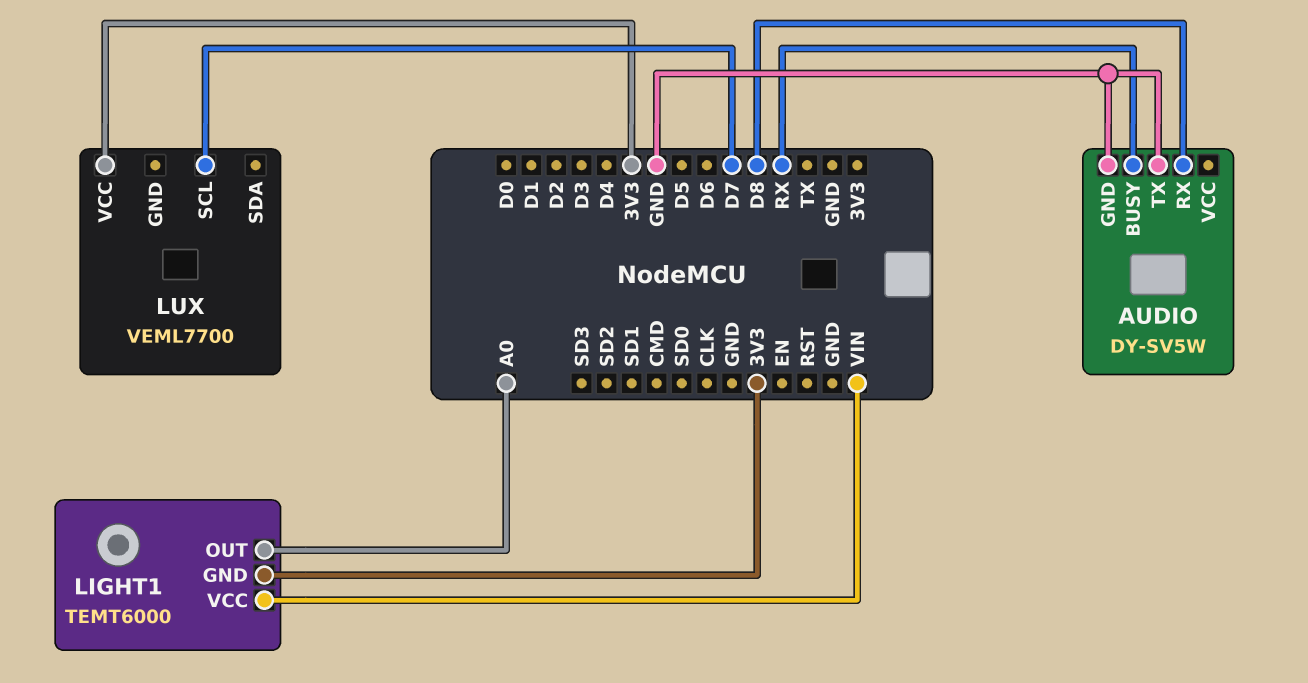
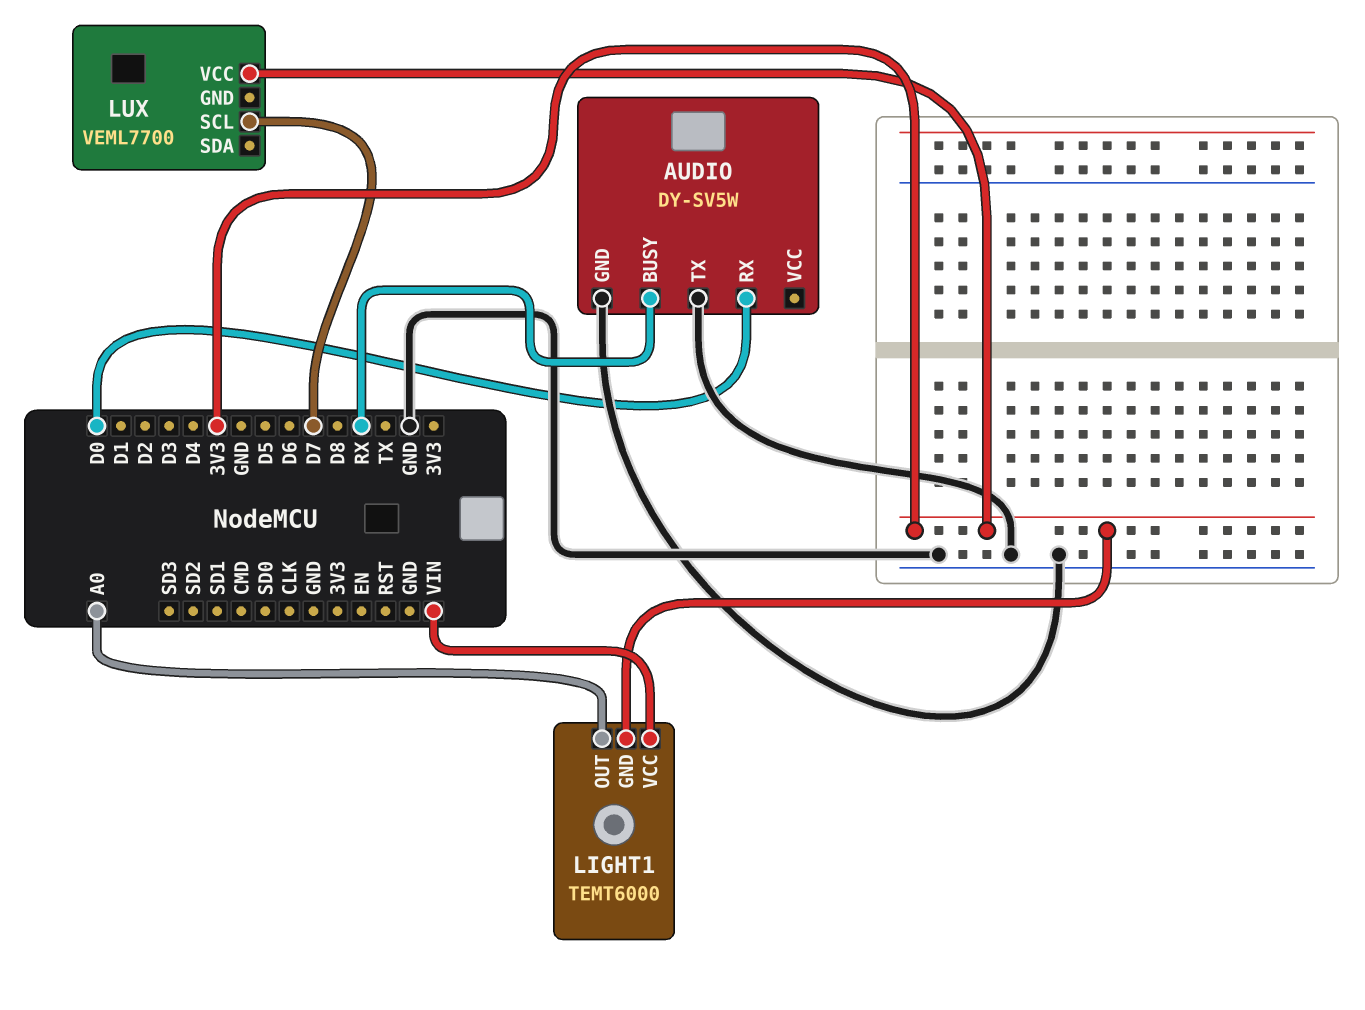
AUDIO pin RX: D8 -> D0

